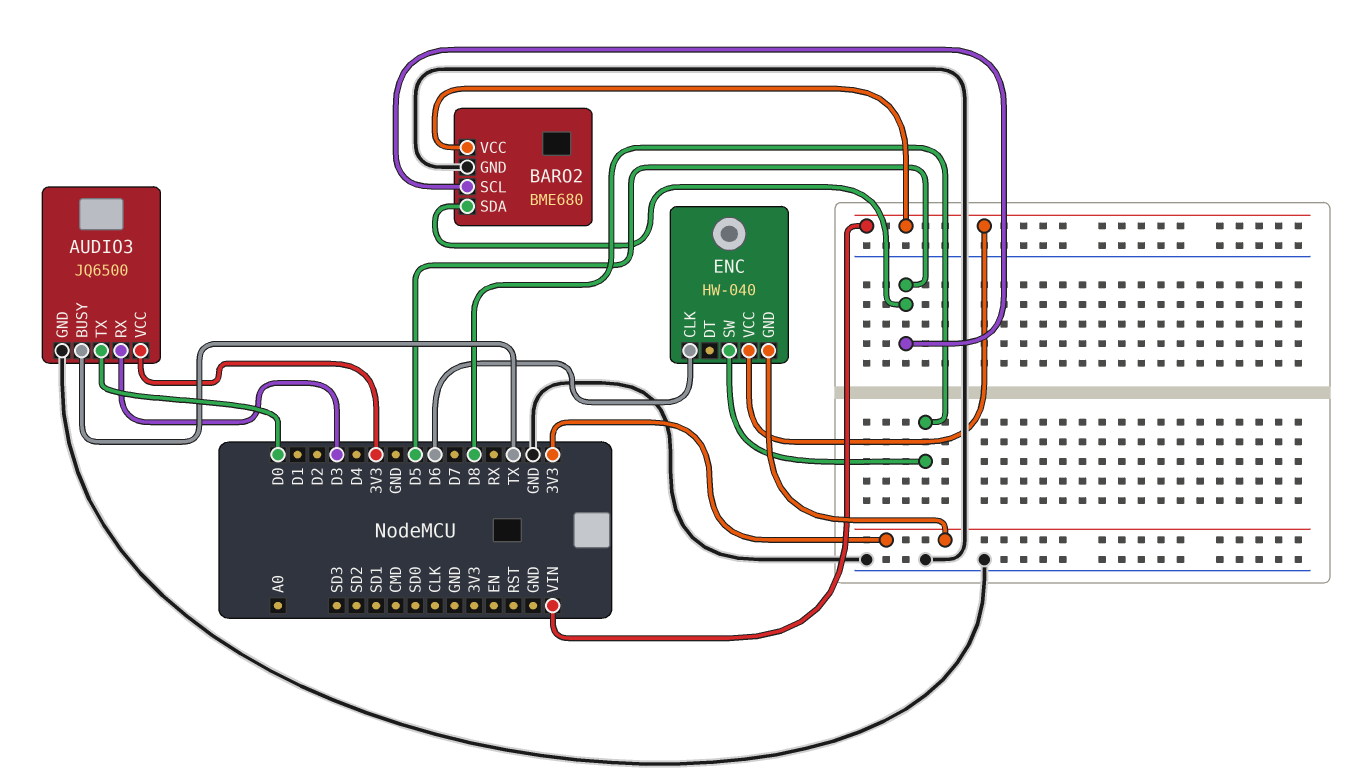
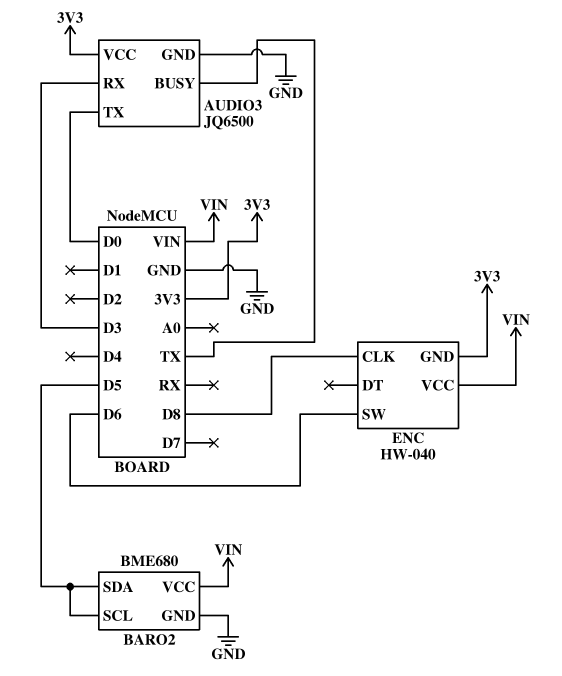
ENC pin CLK: D6 -> D8
ENC pin SW: D8 -> D6

